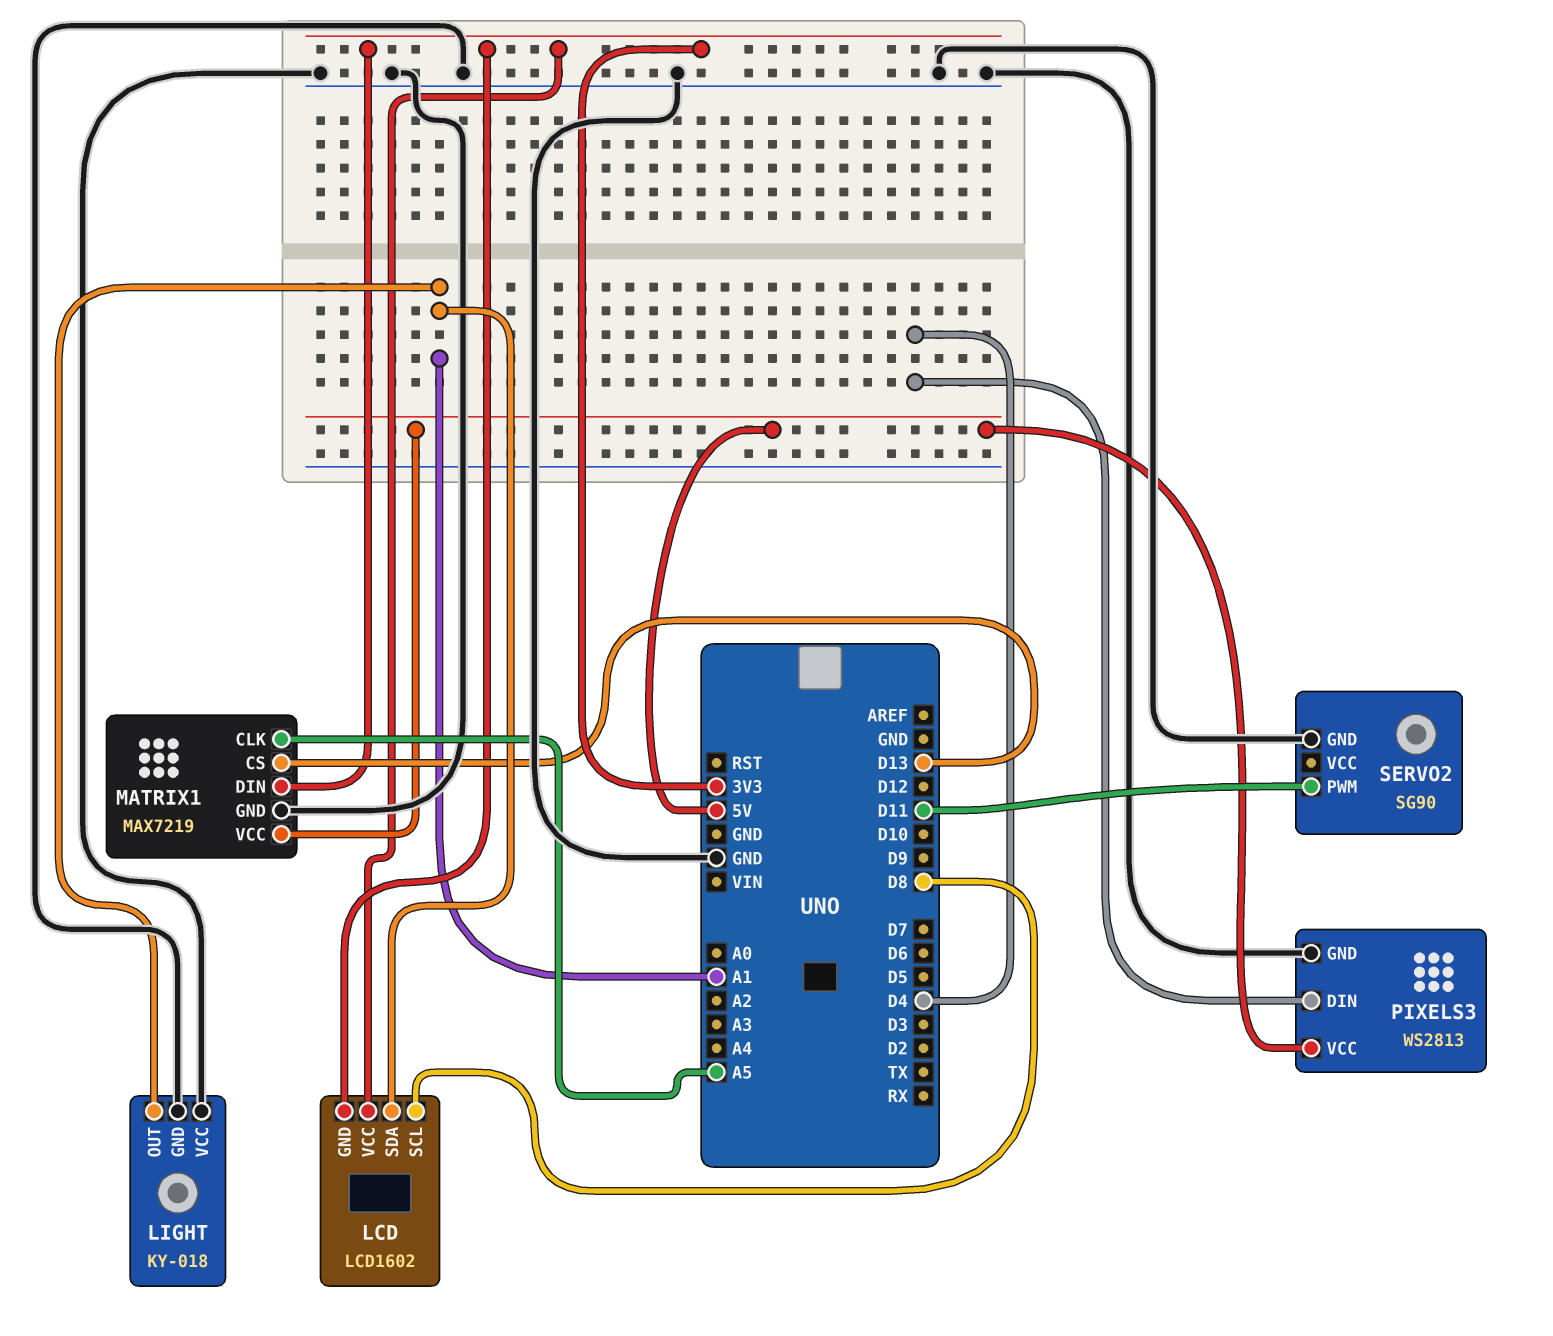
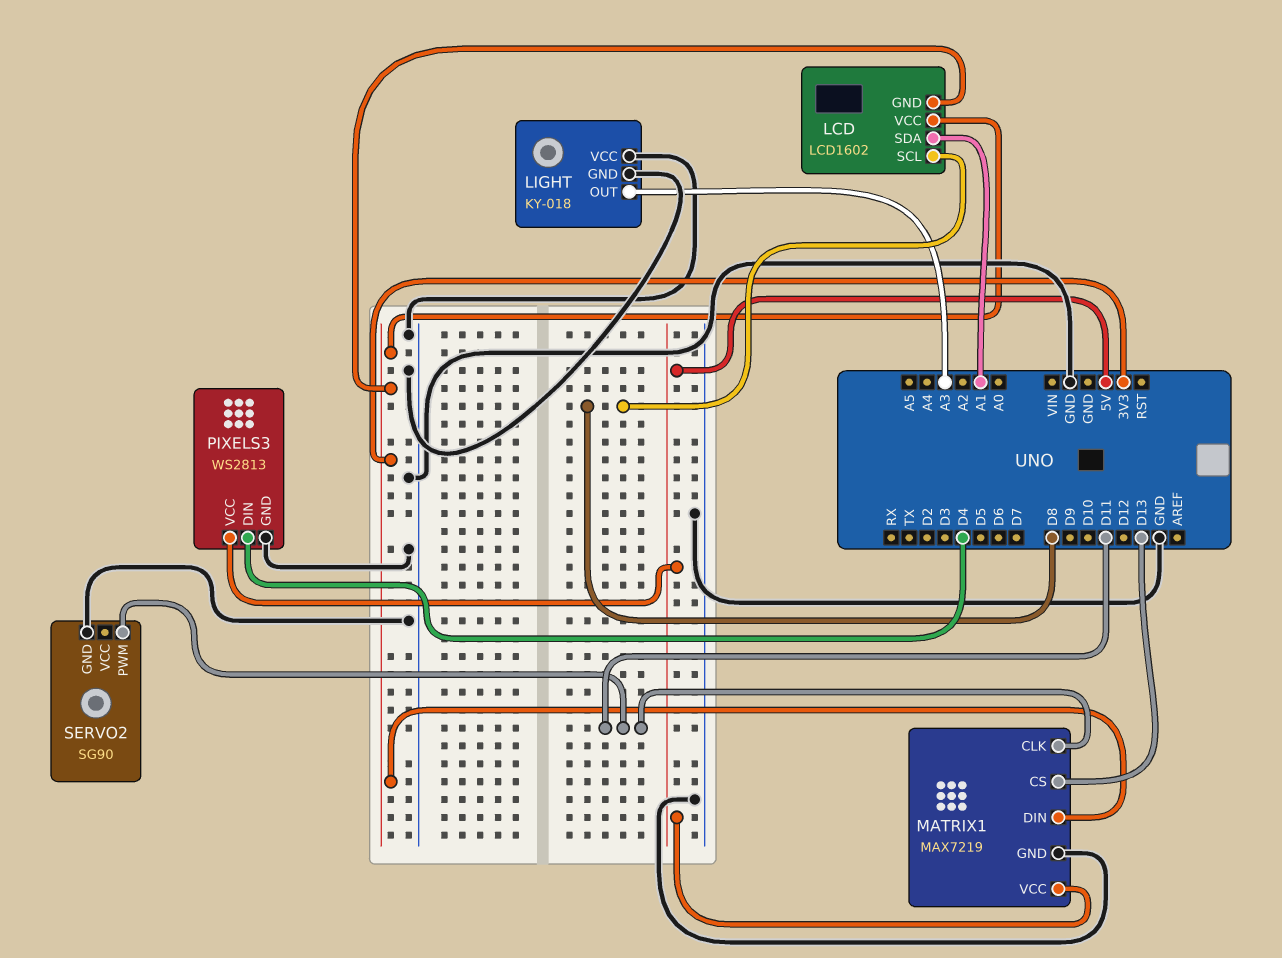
LIGHT pin OUT: A1 -> A3
MATRIX1 pin CLK: A5 -> D11

